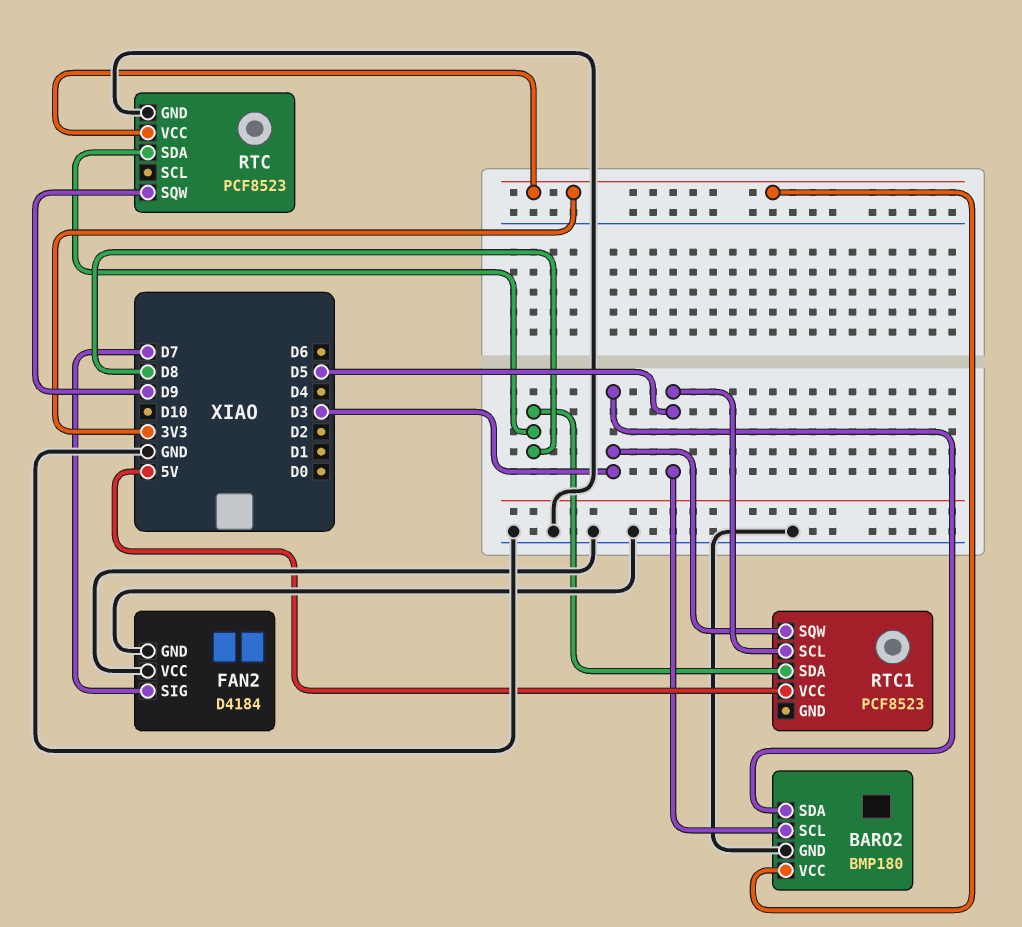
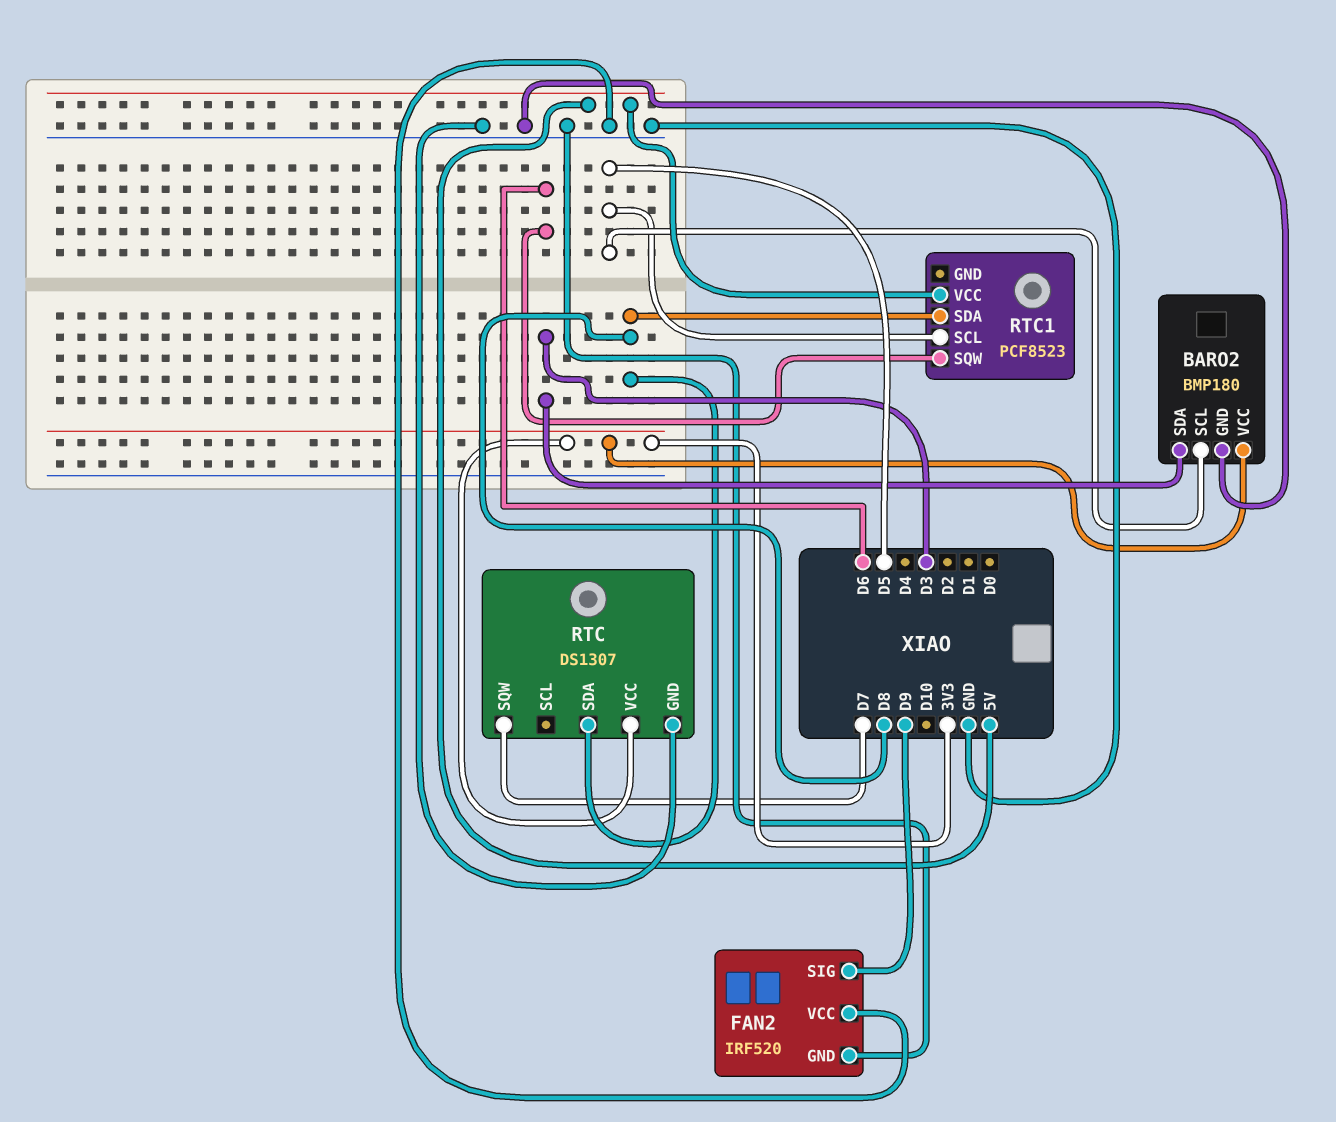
FAN2: D4184 -> IRF520
FAN2 pin SIG: D7 -> D9
RTC: PCF8523 -> DS1307
RTC pin SQW: D9 -> D7
RTC1 pin SQW: D3 -> D6

